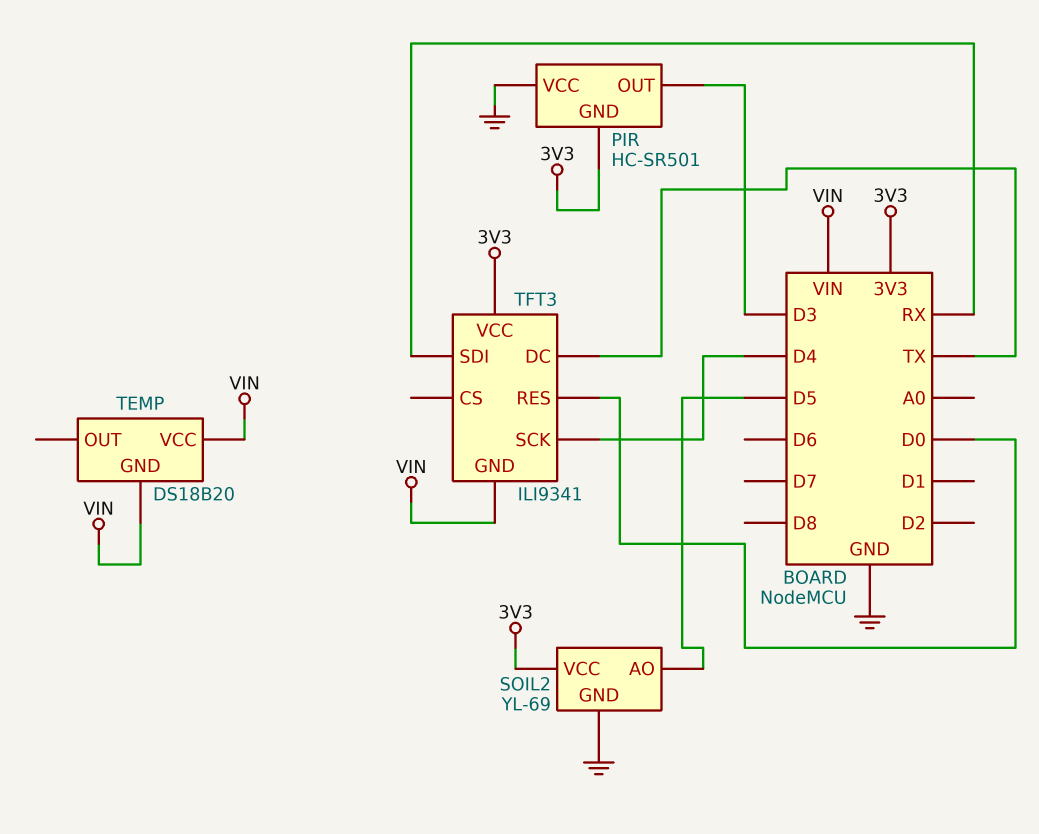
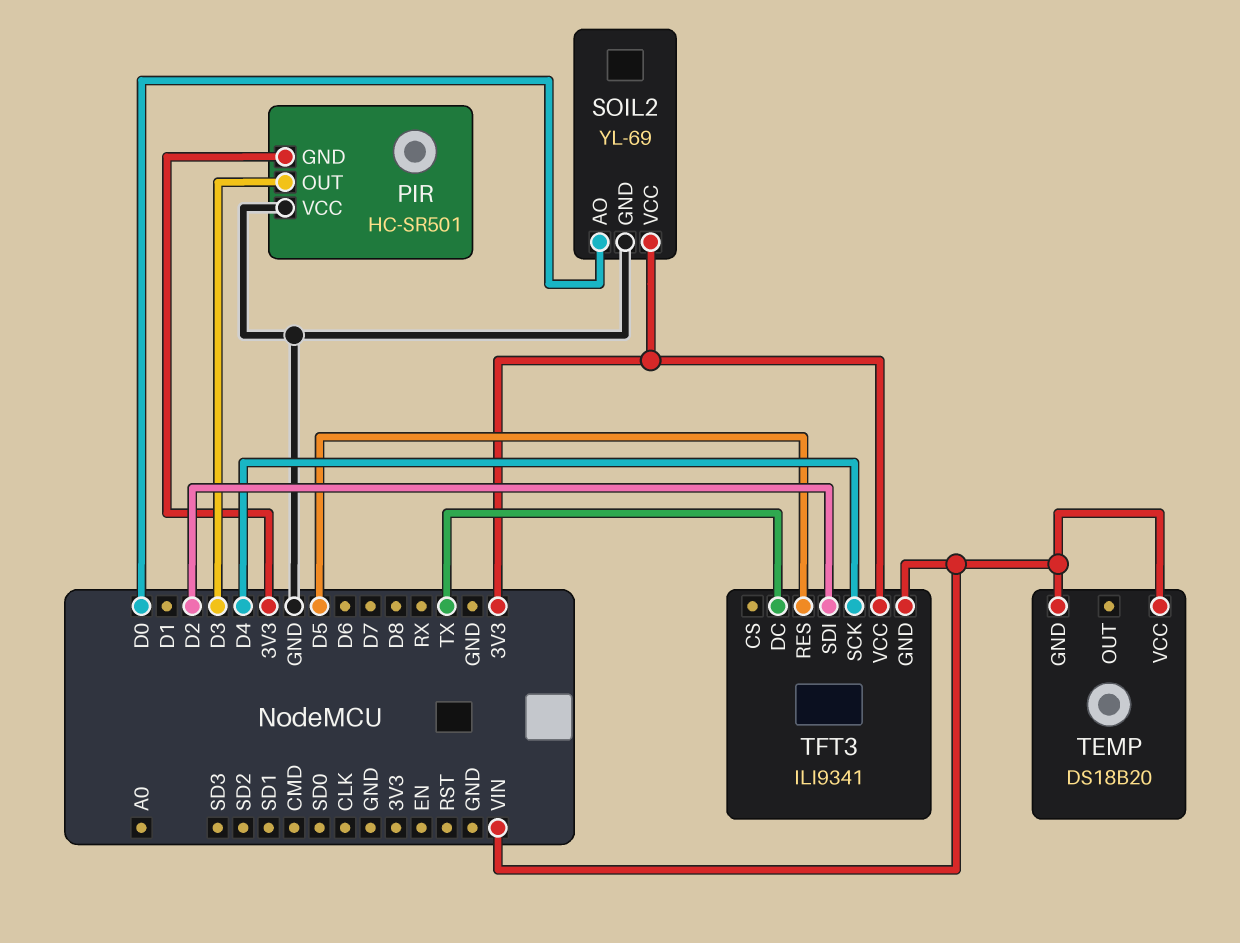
SOIL2 pin AO: D5 -> D0
TFT3 pin RES: D0 -> D5
TFT3 pin SDI: RX -> D2

